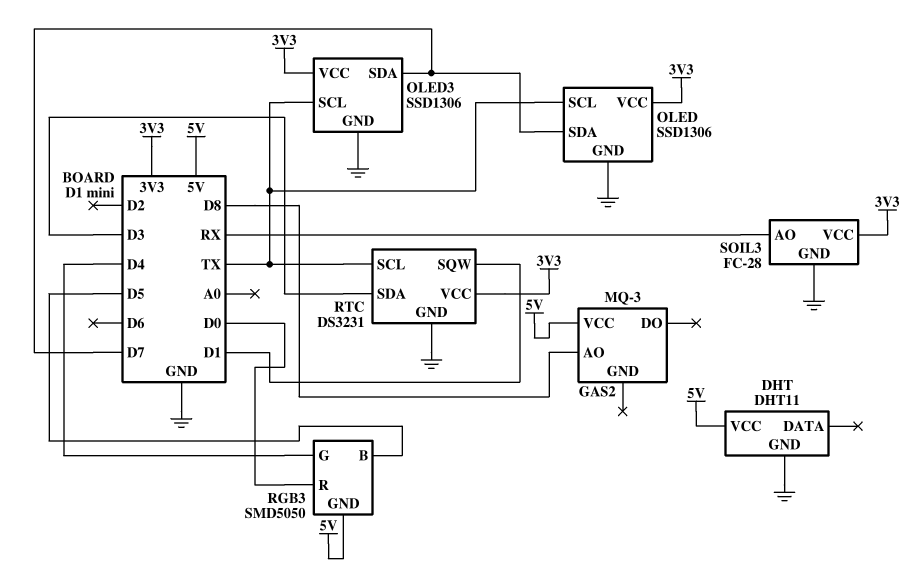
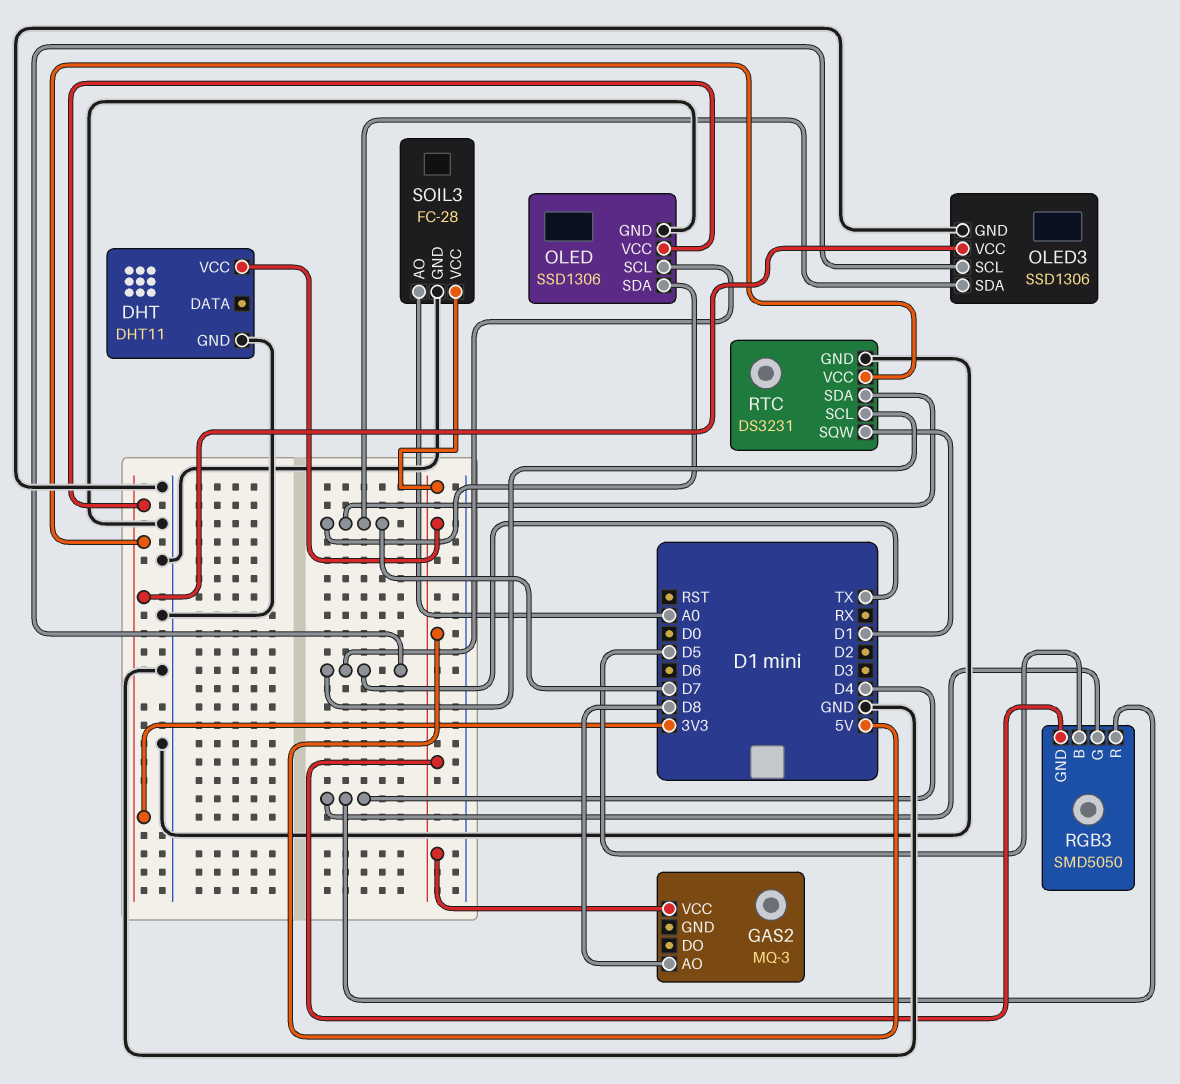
RGB3 pin R: D0 -> D4
RTC pin SDA: D3 -> D7
SOIL3 pin AO: RX -> A0
SOIL3 pin VCC: 3V3 -> 5V

